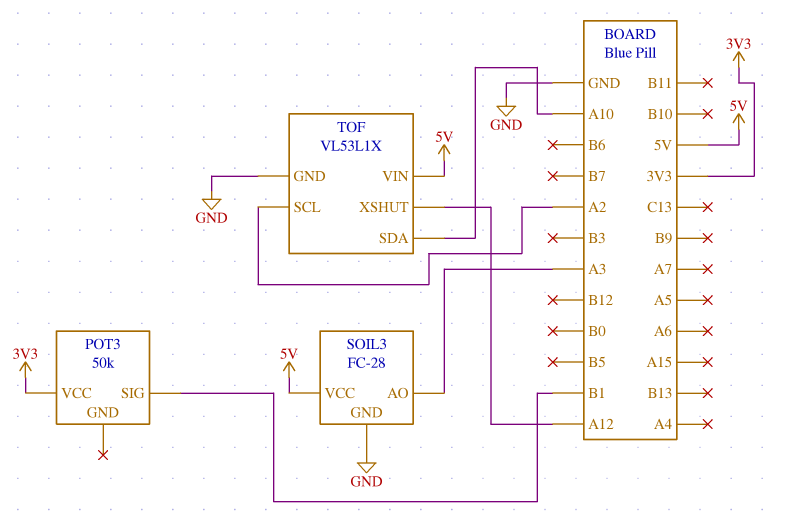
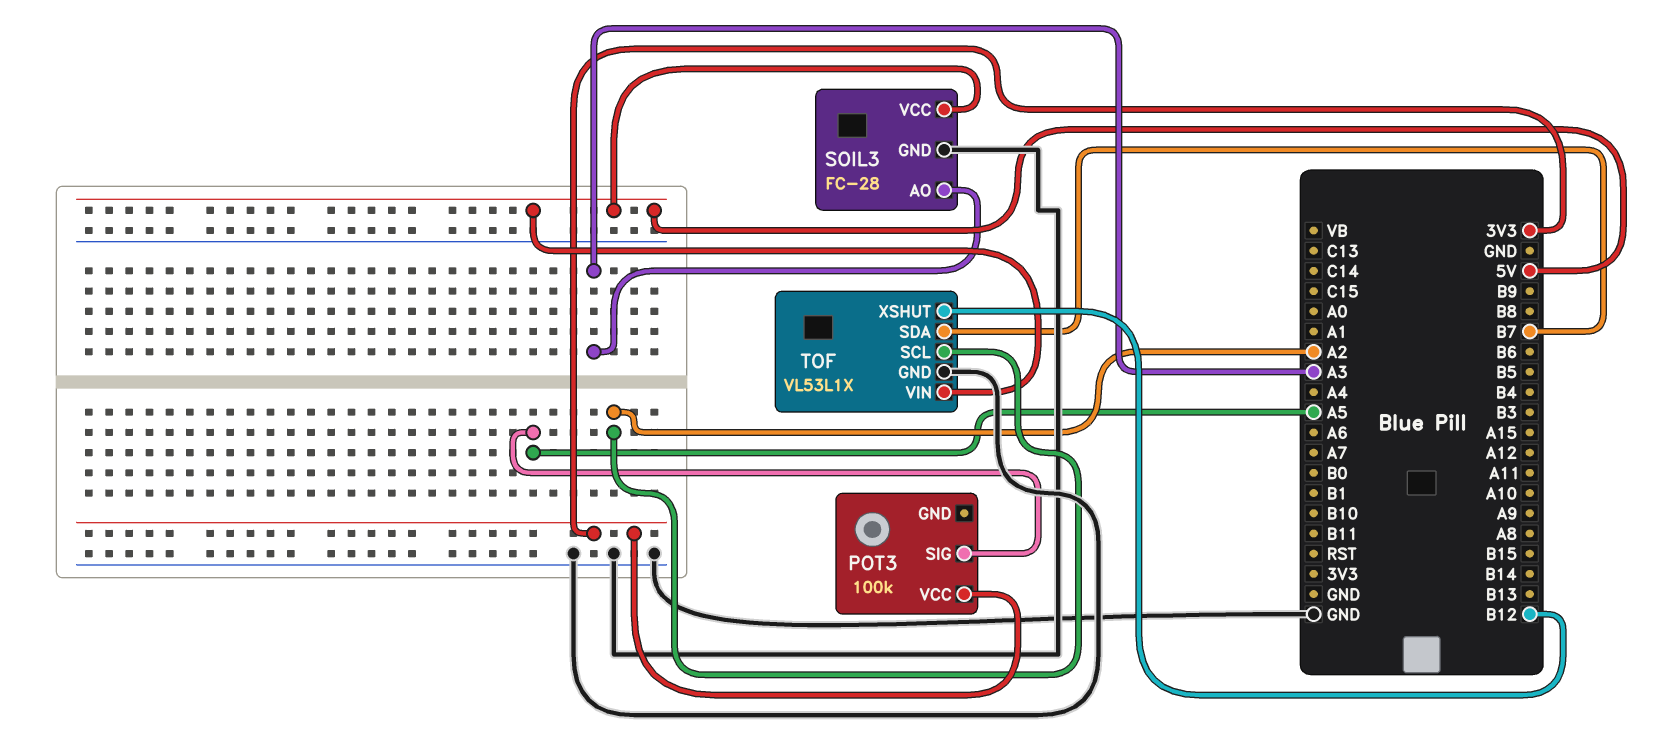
POT3: 50k -> 100k
POT3 pin SIG: B1 -> A5
TOF pin SDA: A10 -> B7
TOF pin XSHUT: A12 -> B12

